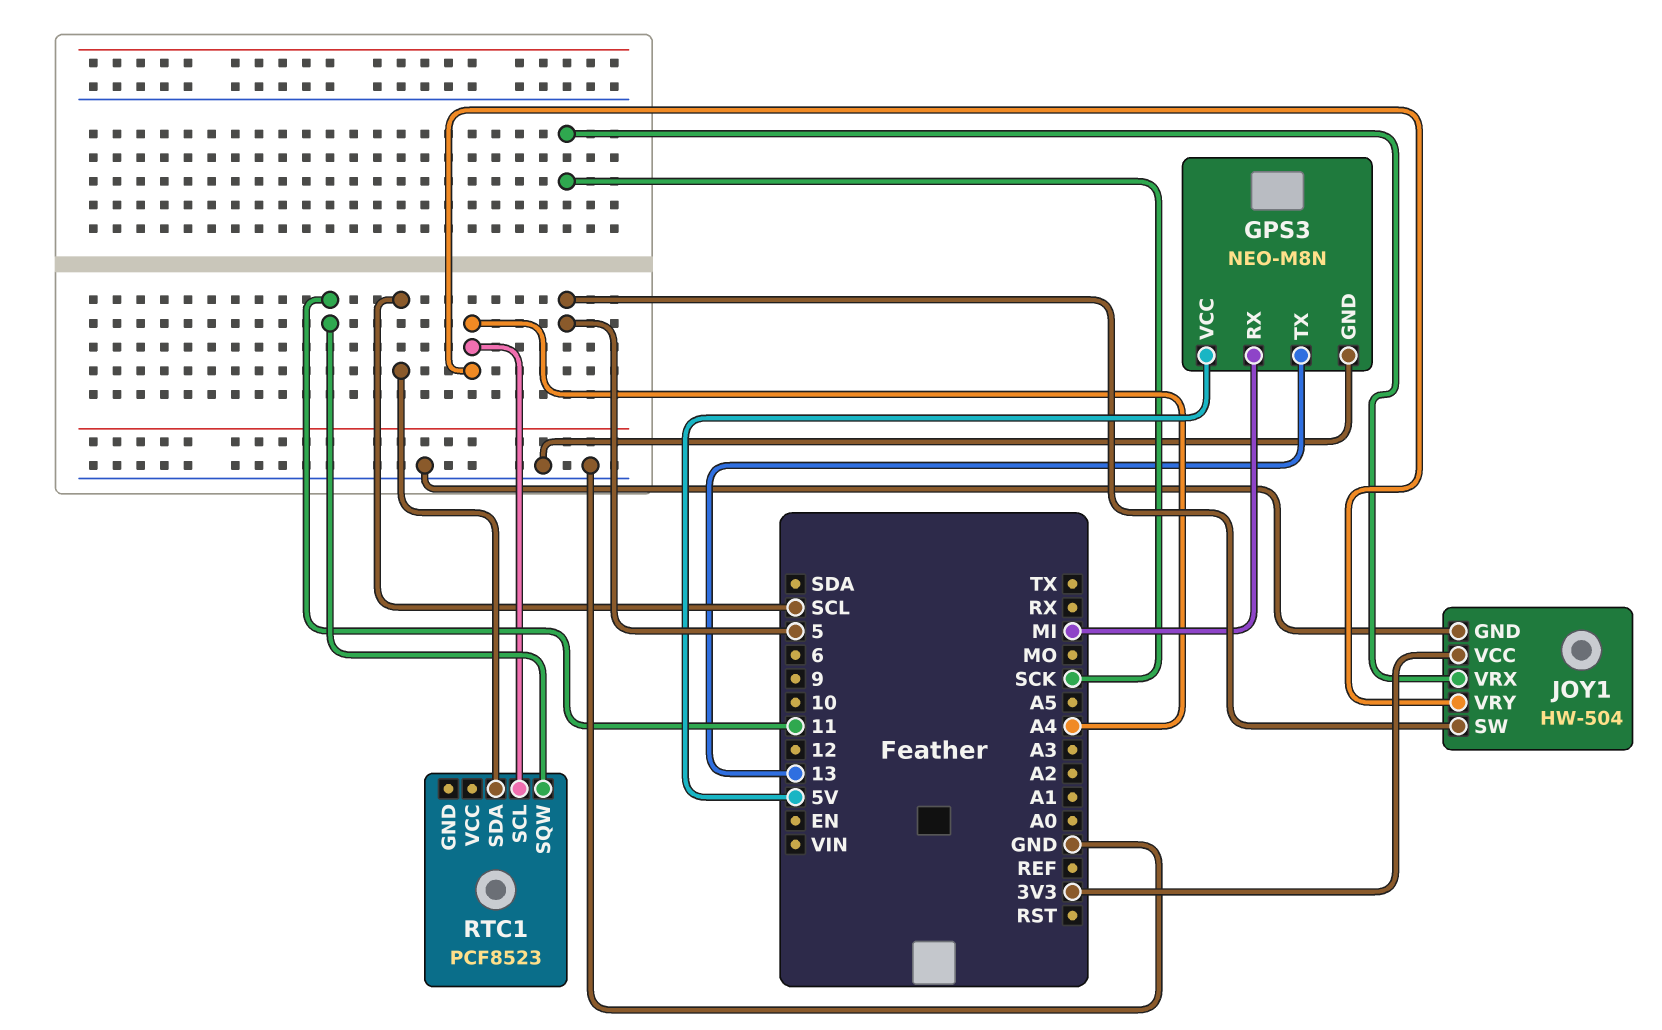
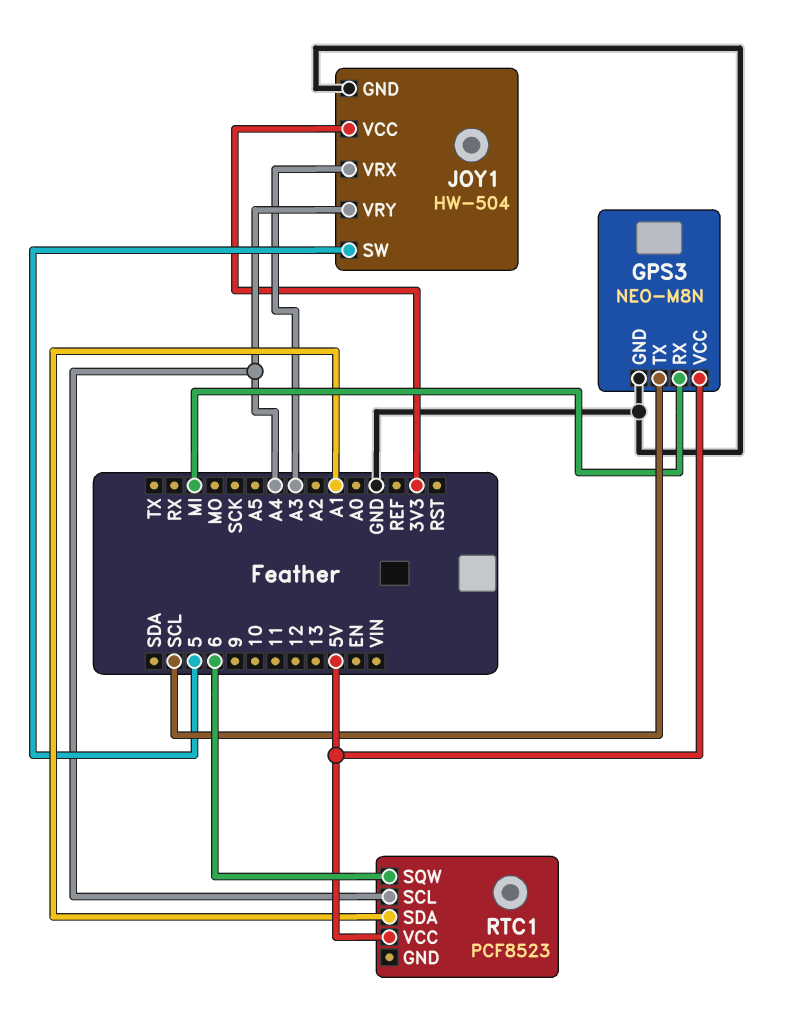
GPS3 pin TX: 13 -> SCL
JOY1 pin VRX: SCK -> A3
RTC1 pin SDA: SCL -> A1
RTC1 pin SQW: 11 -> 6
RTC1 pin VCC: none -> 5V

